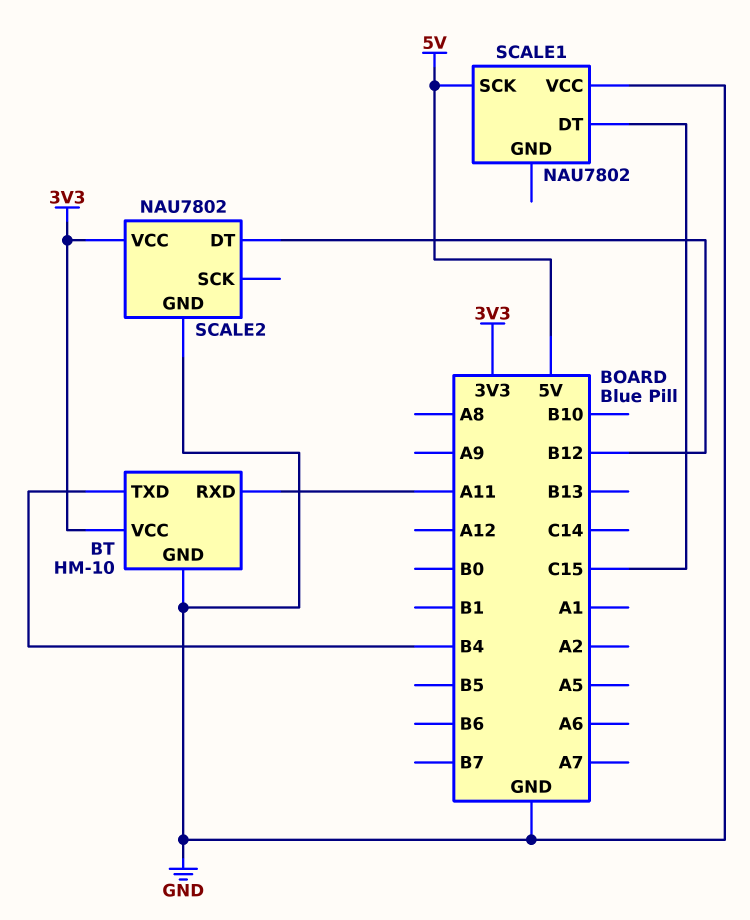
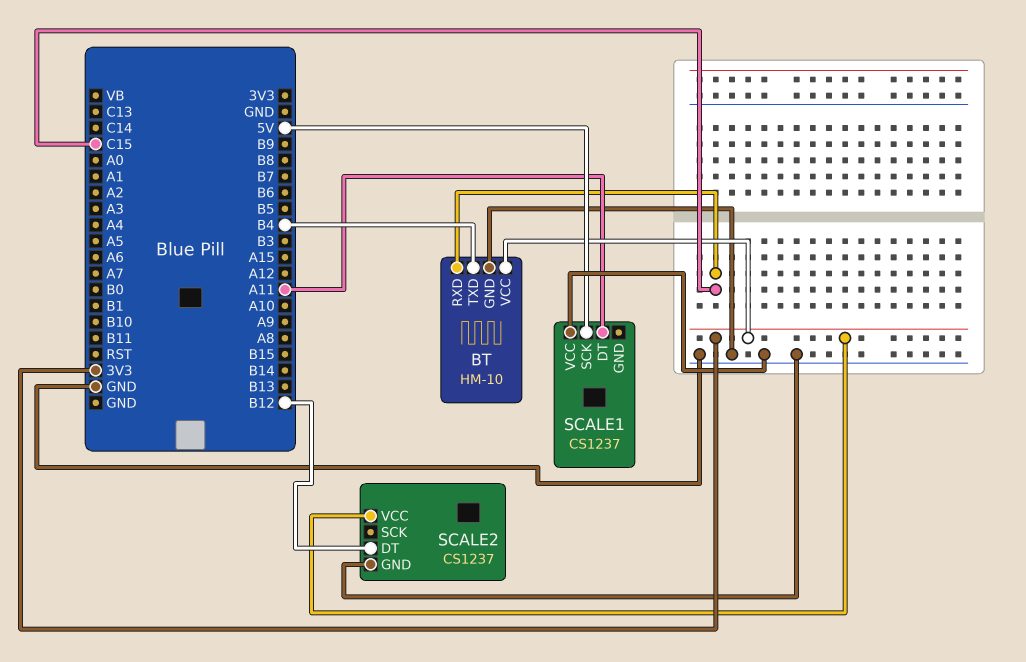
BT pin RXD: A11 -> C15
SCALE1: NAU7802 -> CS1237
SCALE1 pin DT: C15 -> A11
SCALE2: NAU7802 -> CS1237

